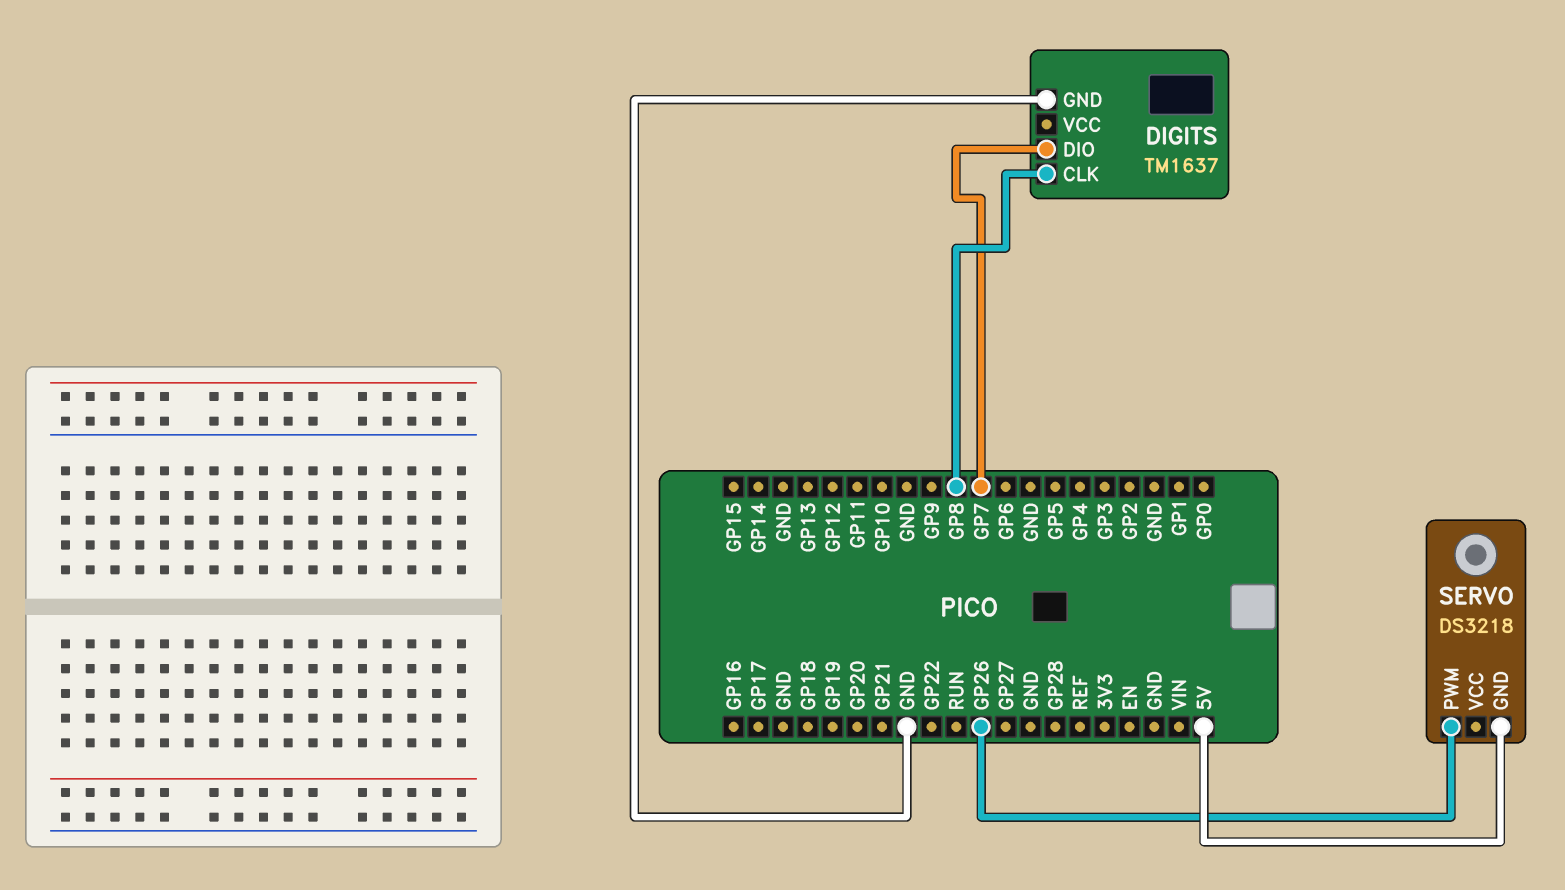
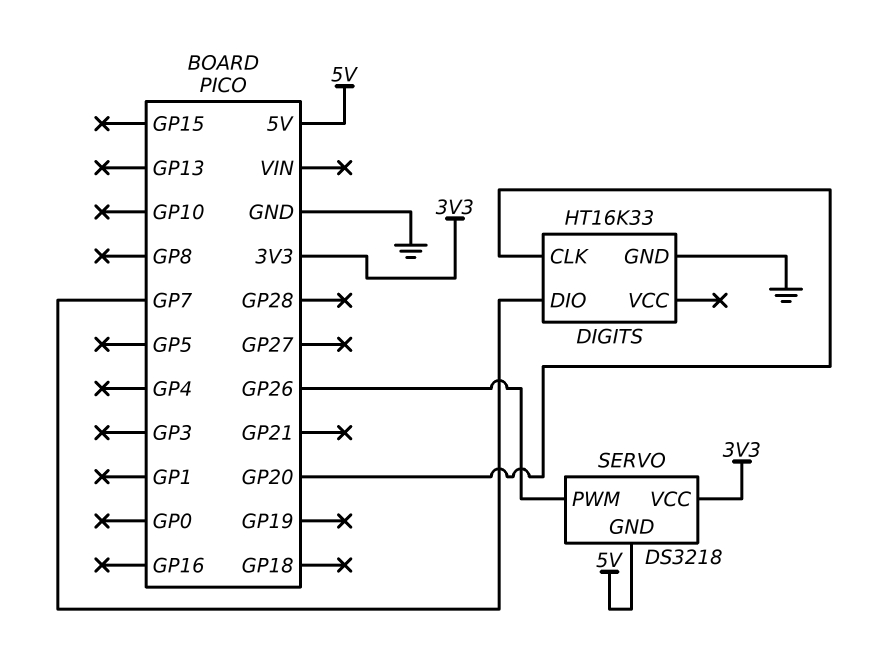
DIGITS: TM1637 -> HT16K33
DIGITS pin CLK: GP8 -> GP20
SERVO pin VCC: none -> 3V3

